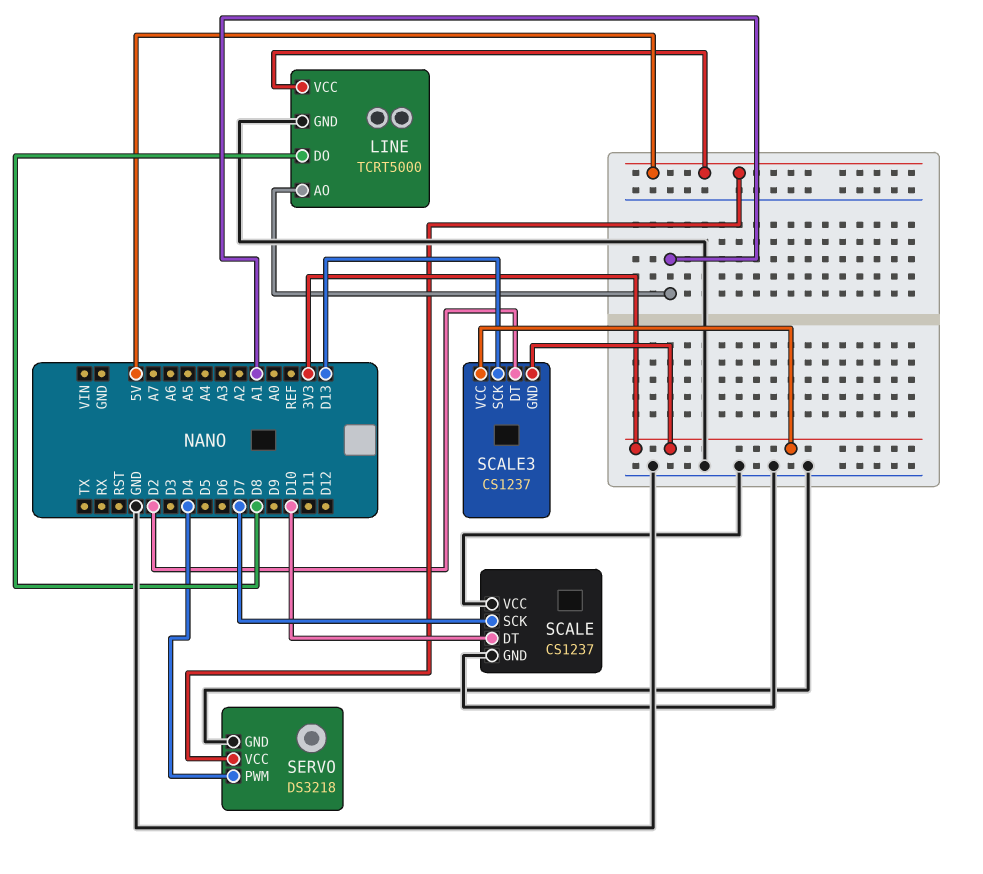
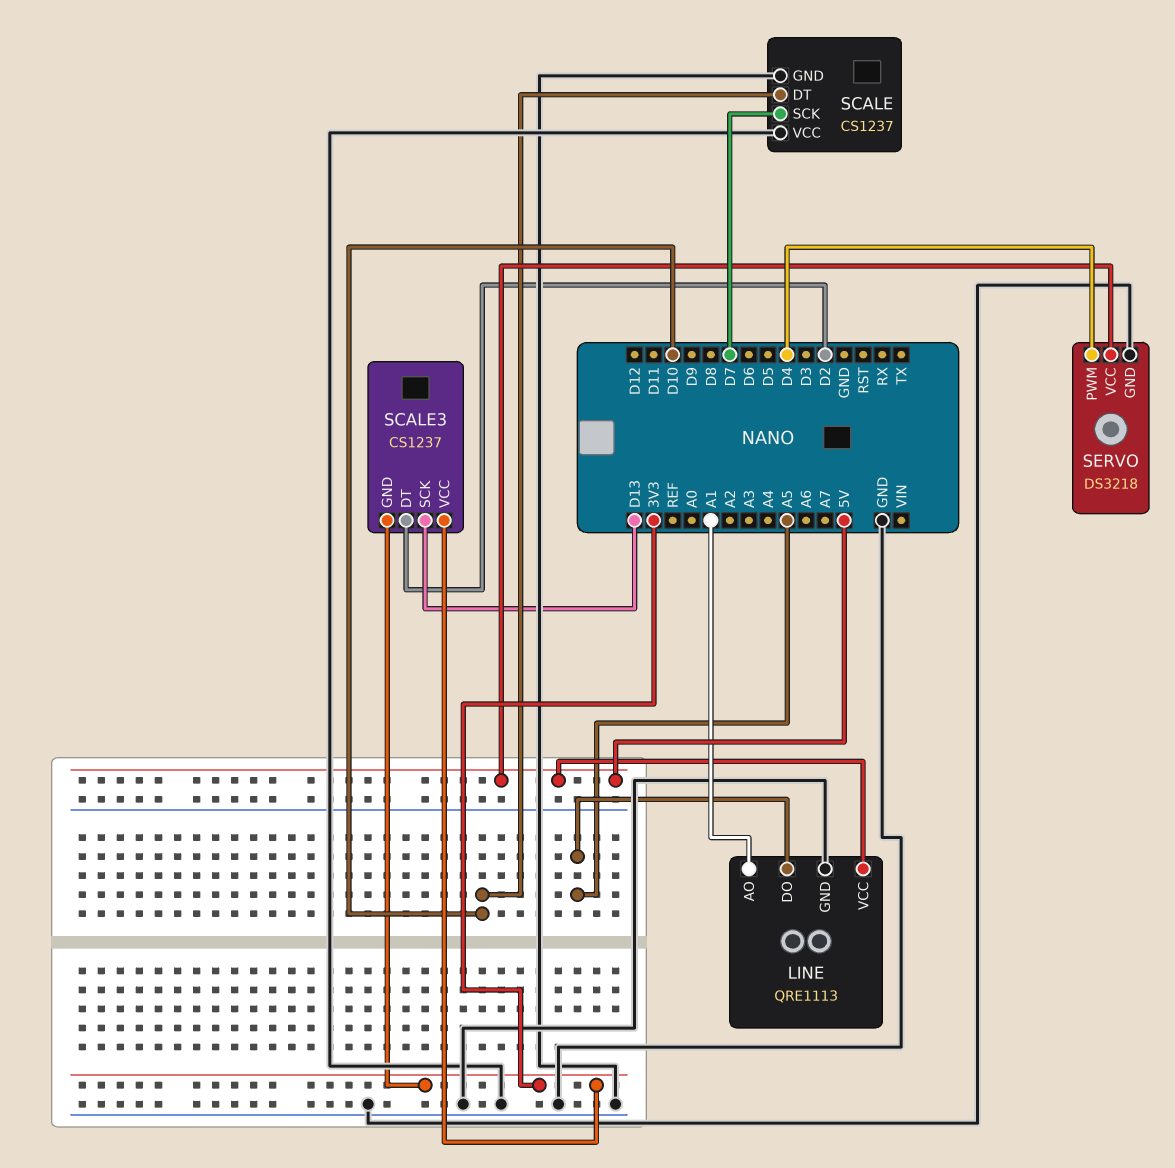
LINE: TCRT5000 -> QRE1113
LINE pin DO: D8 -> A5

